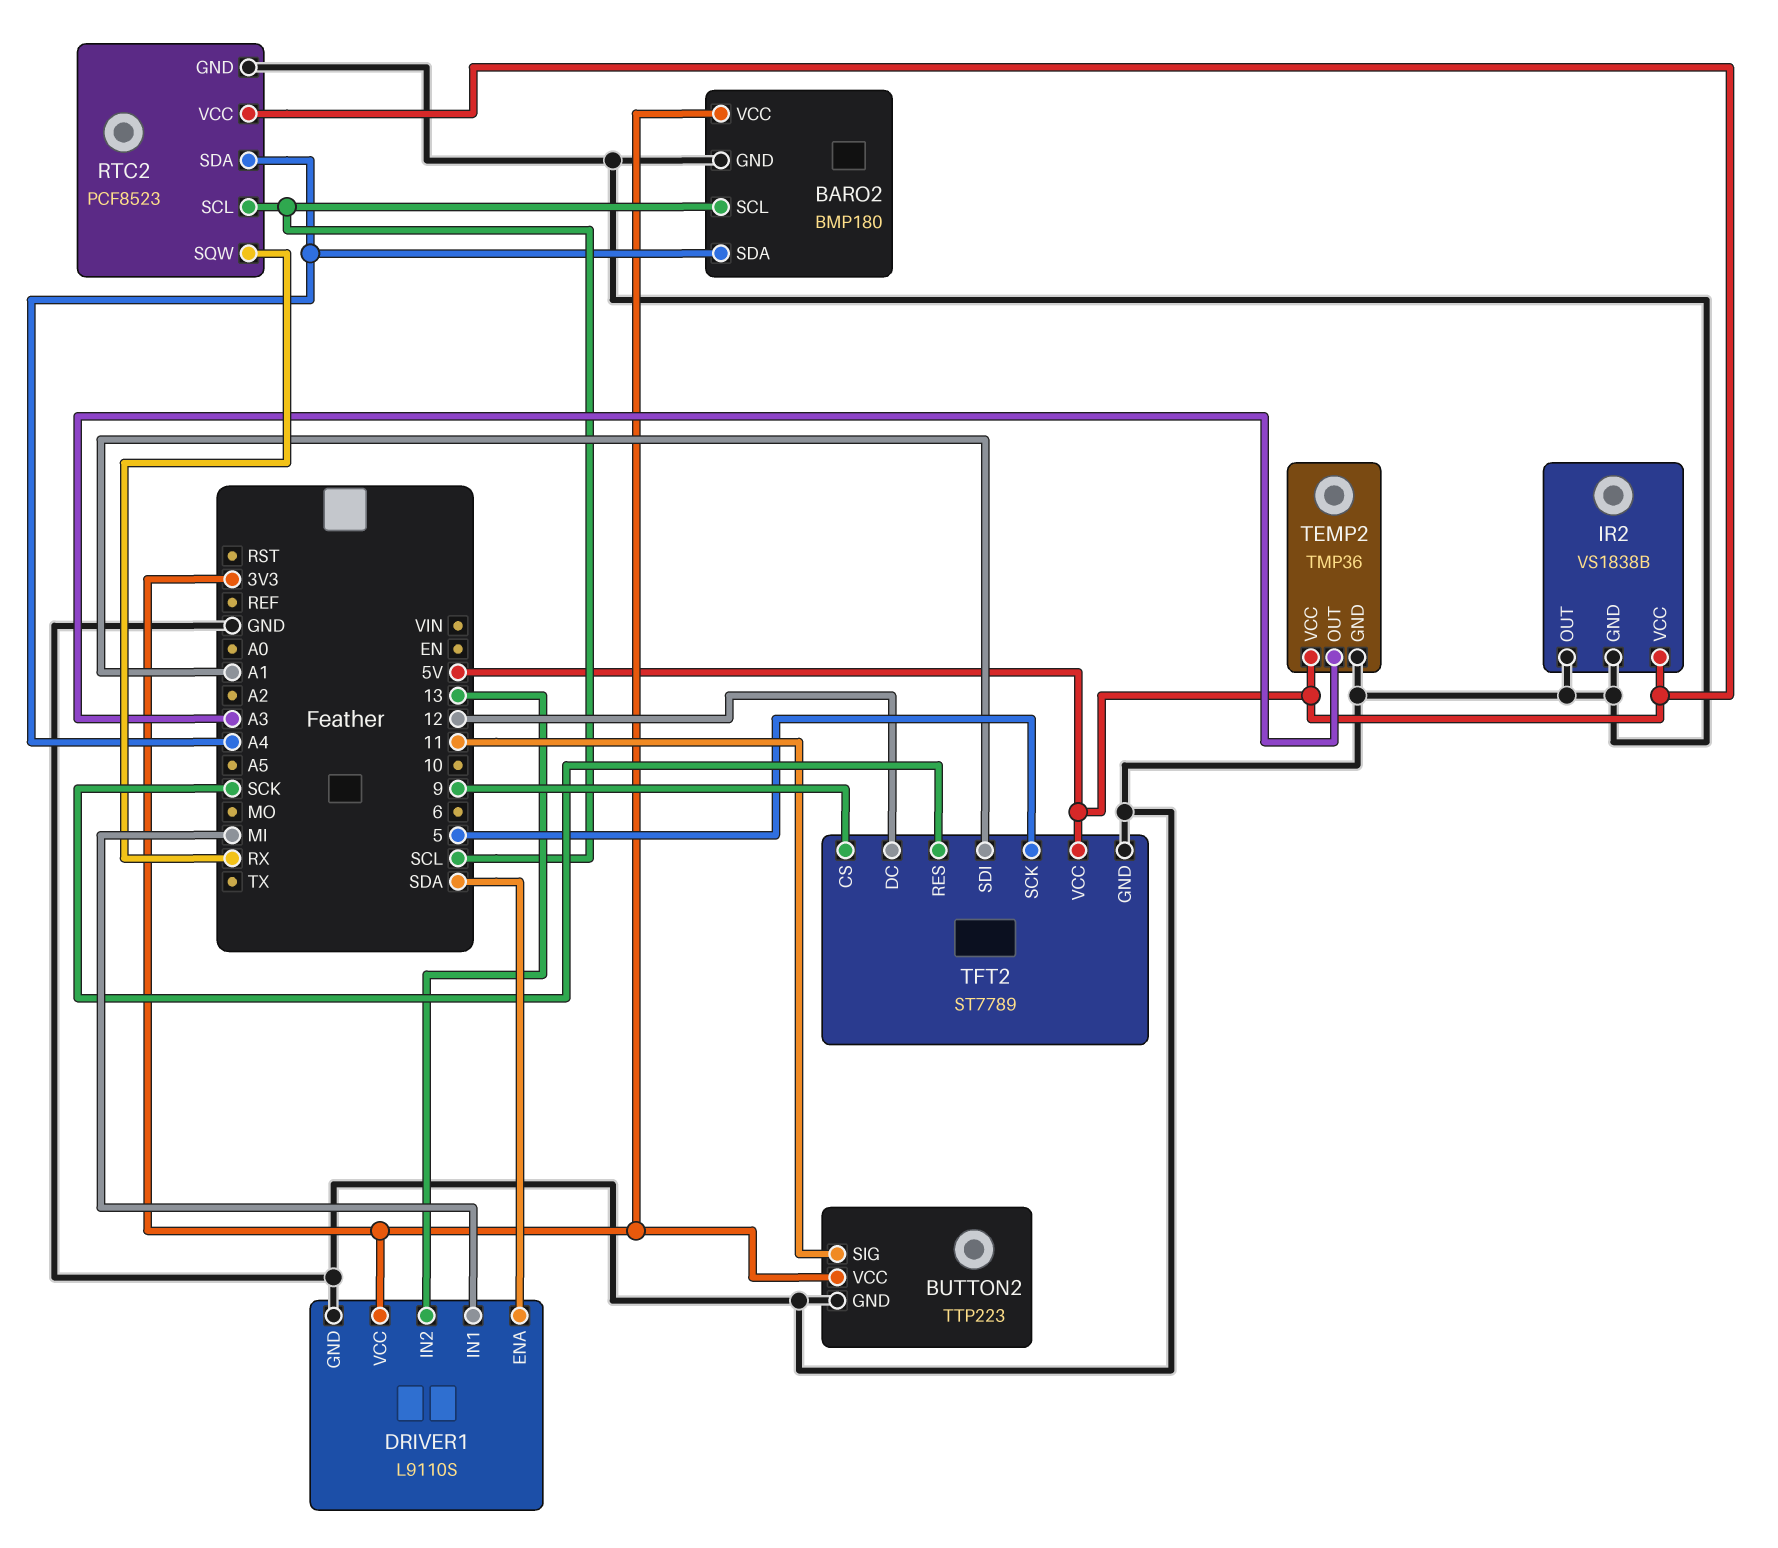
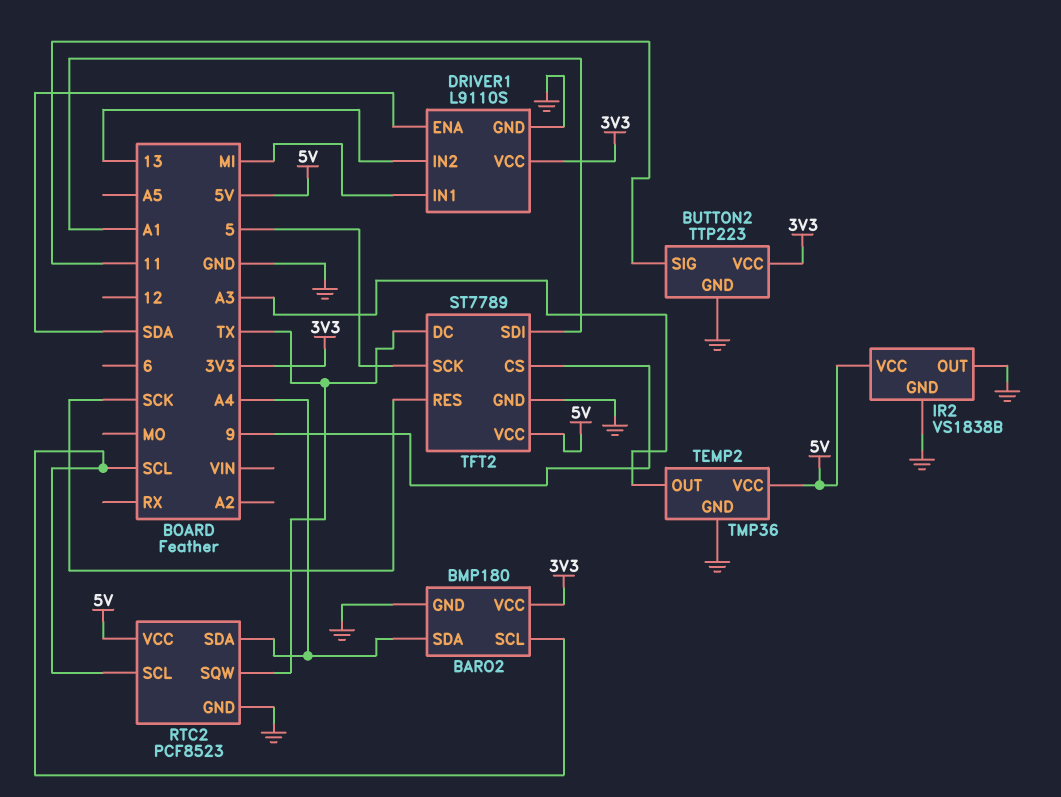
RTC2 pin SQW: RX -> TX
TFT2 pin DC: 12 -> TX

